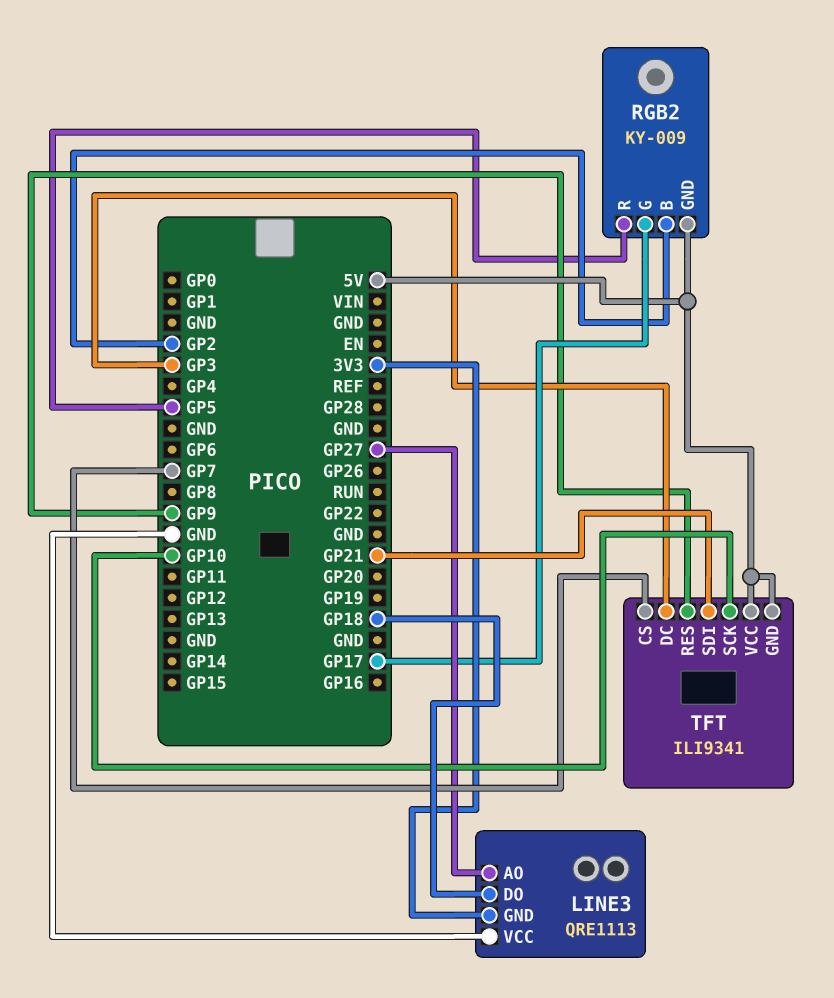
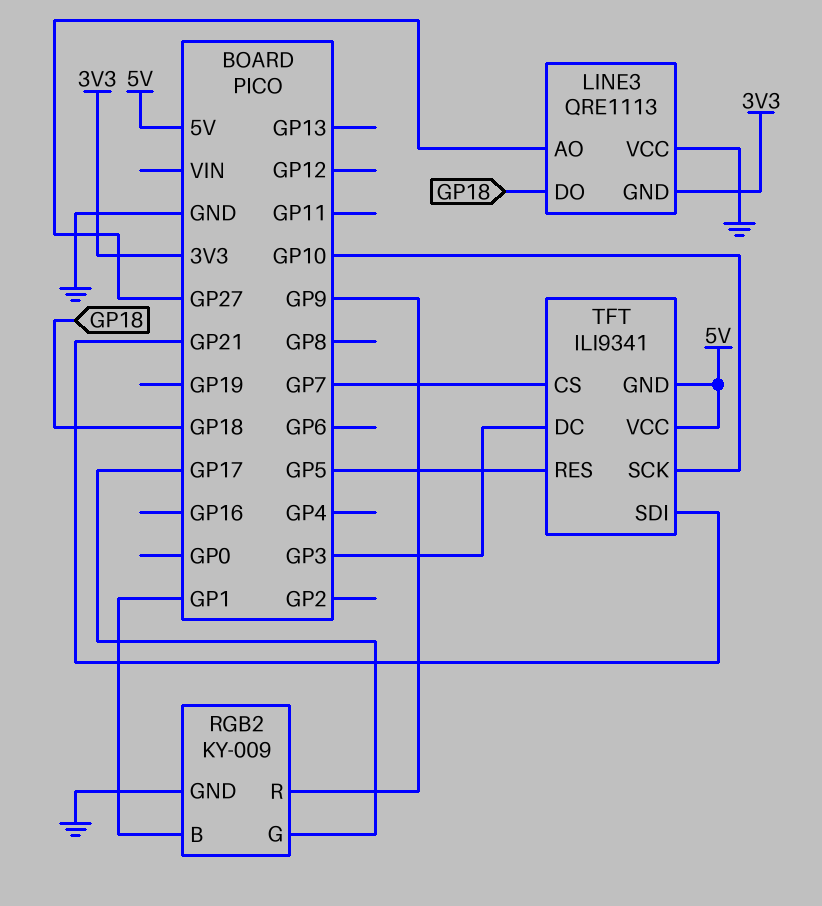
RGB2 pin B: GP2 -> GP1
RGB2 pin GND: 5V -> GND
RGB2 pin R: GP5 -> GP9
TFT pin RES: GP9 -> GP5

